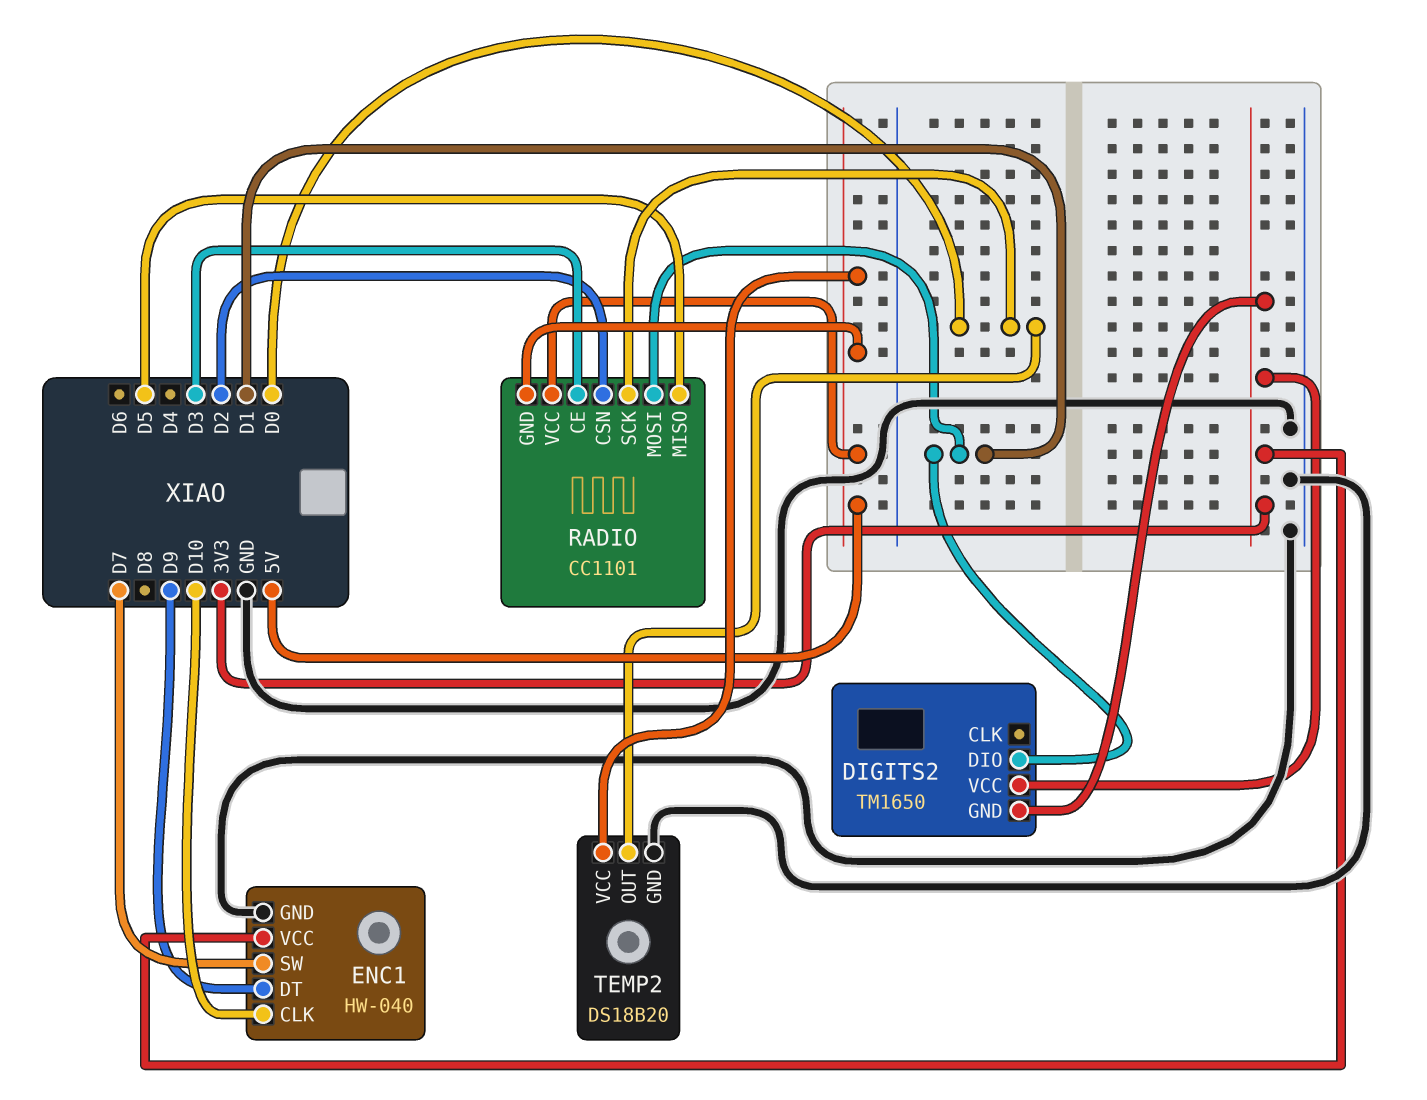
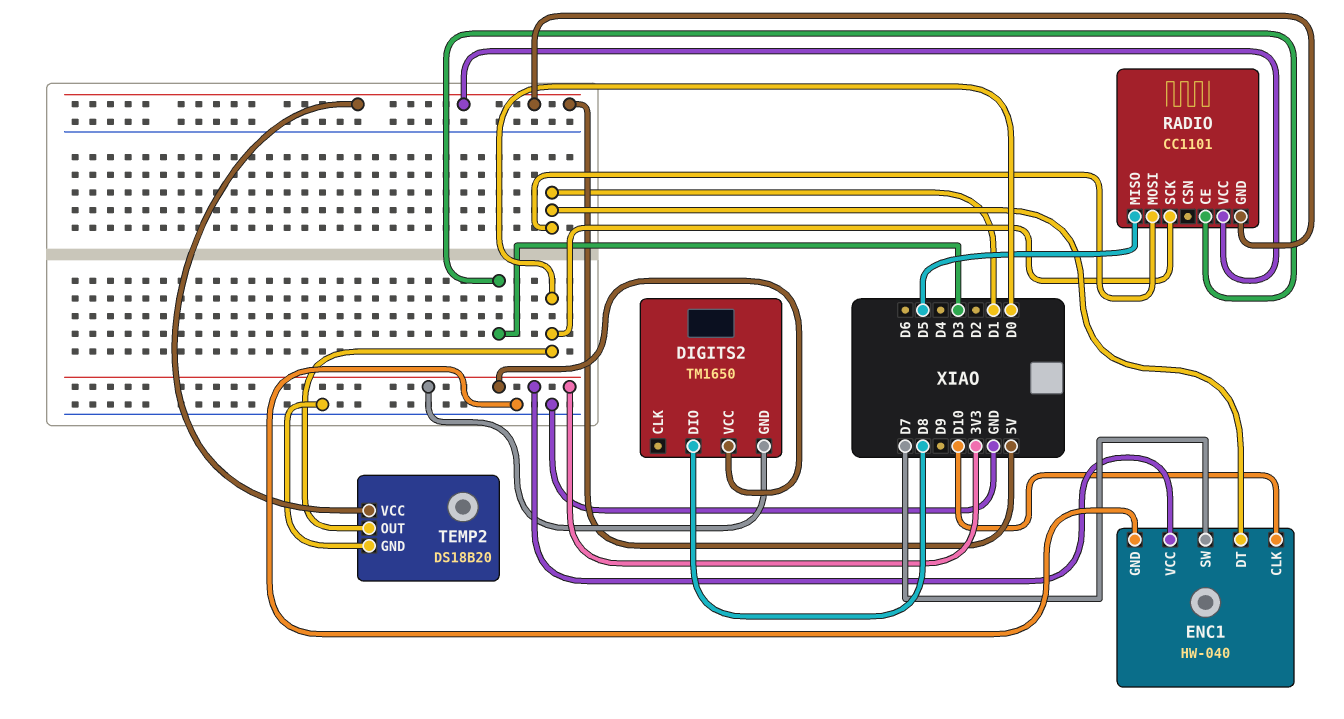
DIGITS2 pin DIO: D1 -> D8
ENC1 pin DT: D9 -> D1
RADIO pin CSN: D2 -> none

